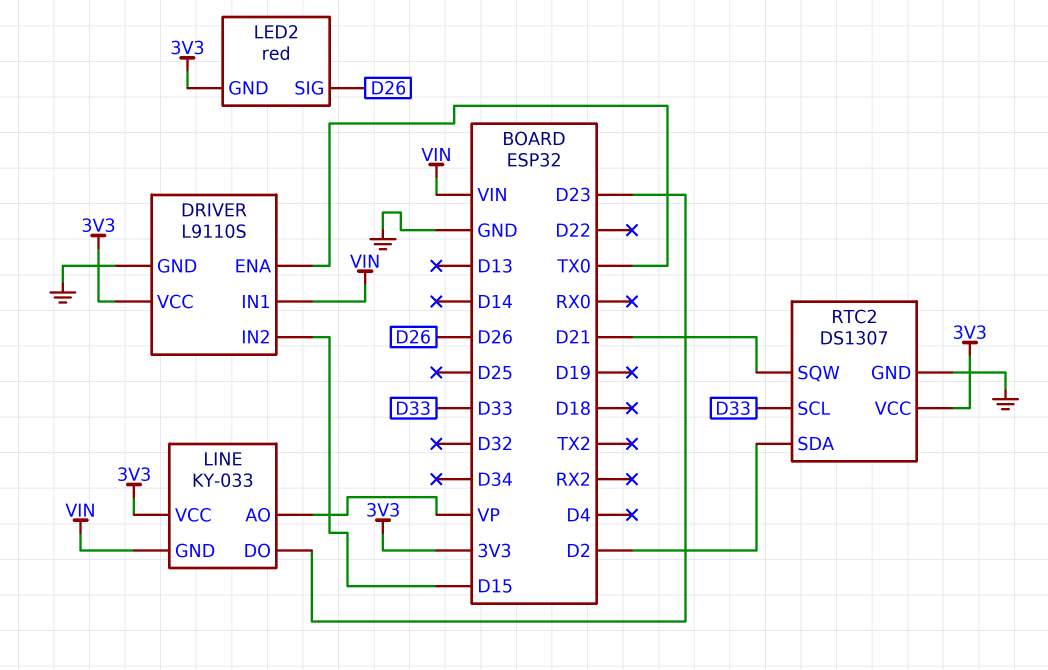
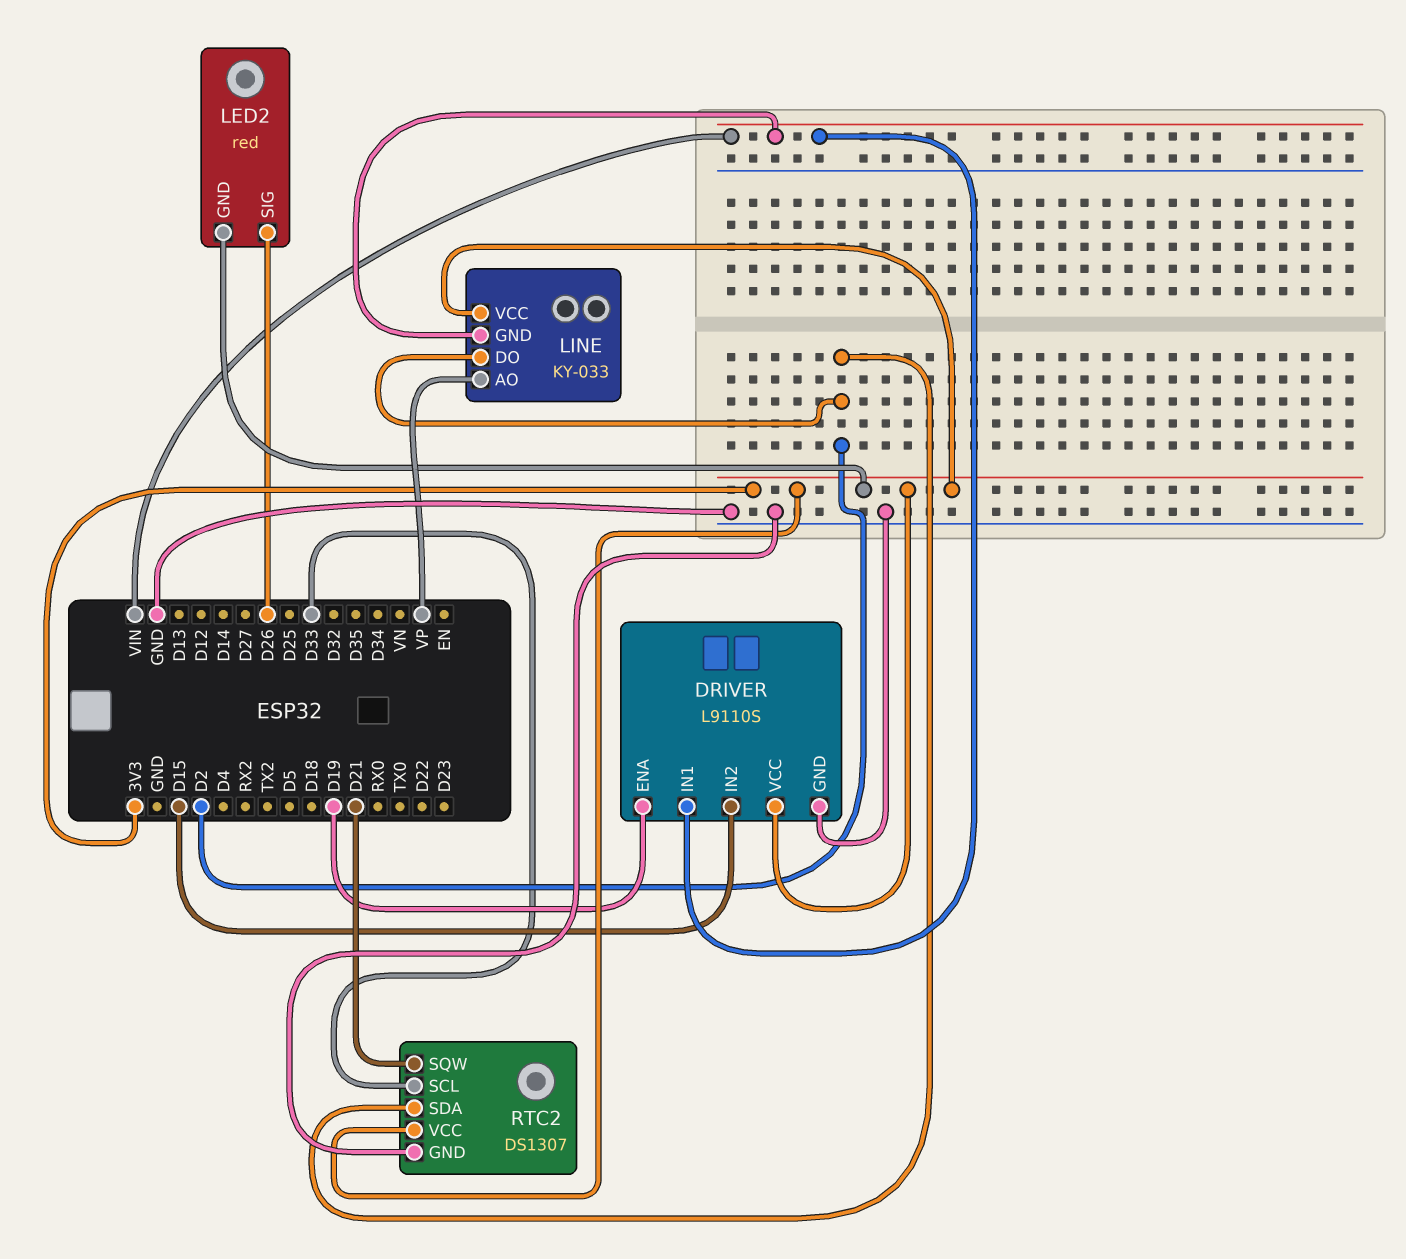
DRIVER pin ENA: TX0 -> D19
LINE pin DO: D23 -> D2

